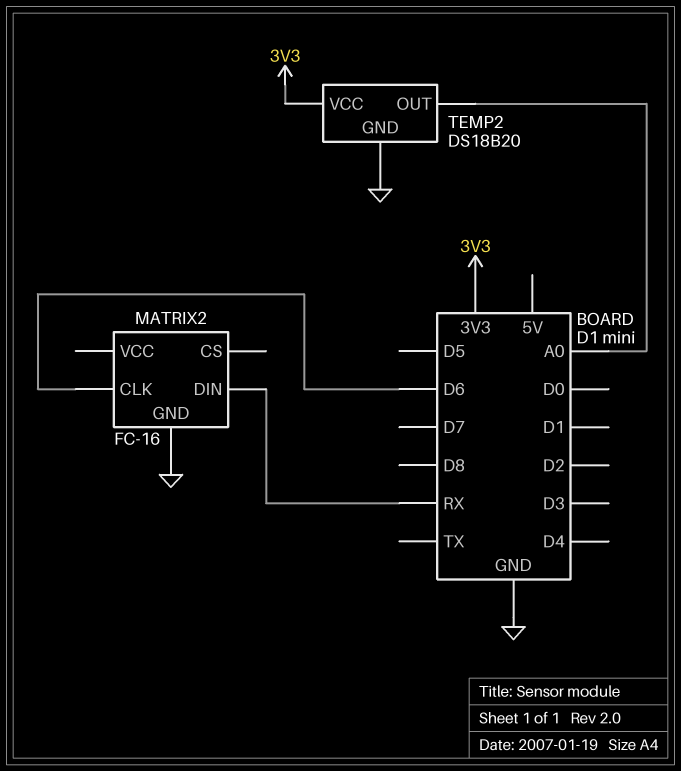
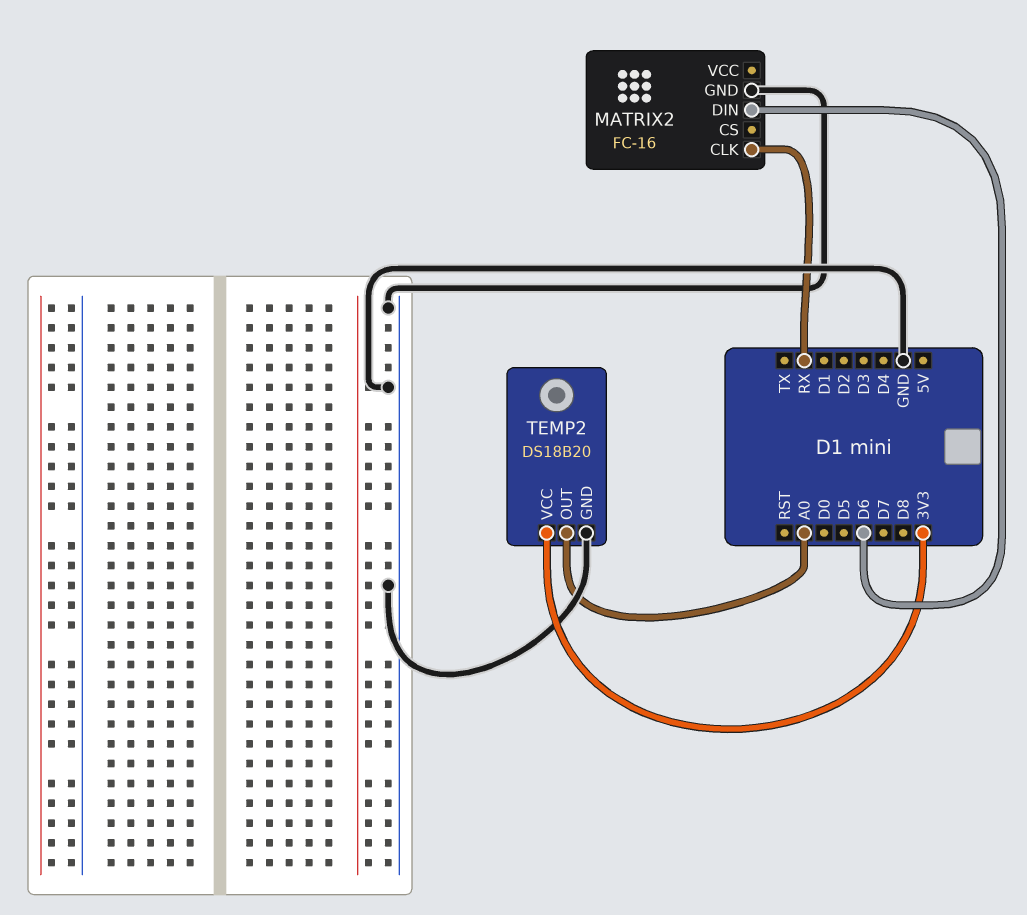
MATRIX2 pin CLK: D6 -> RX
MATRIX2 pin DIN: RX -> D6

